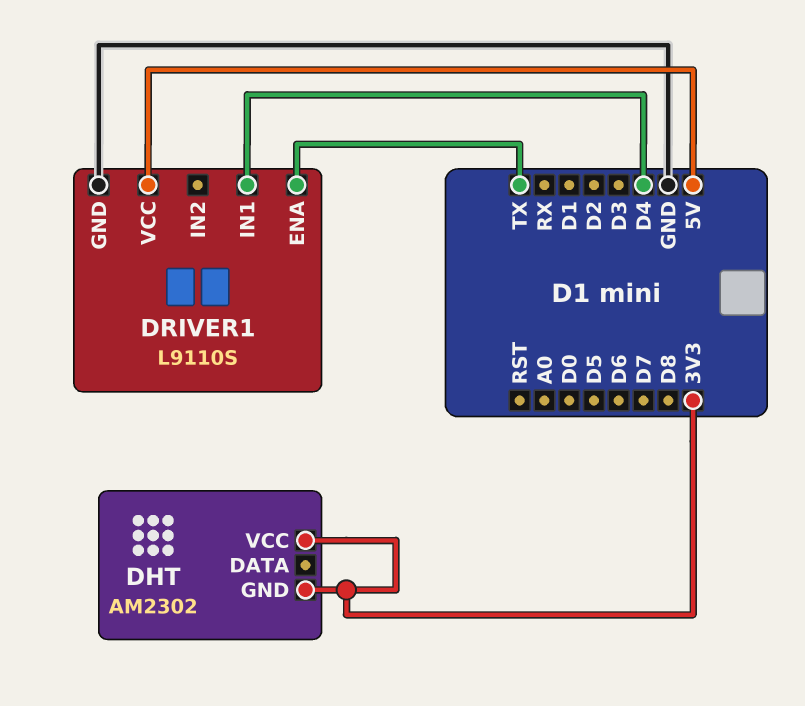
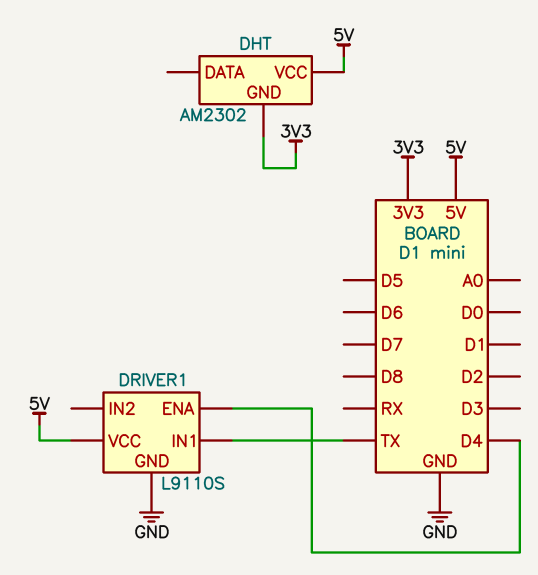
DHT pin VCC: 3V3 -> 5V
DRIVER1 pin ENA: TX -> D4
DRIVER1 pin IN1: D4 -> TX

